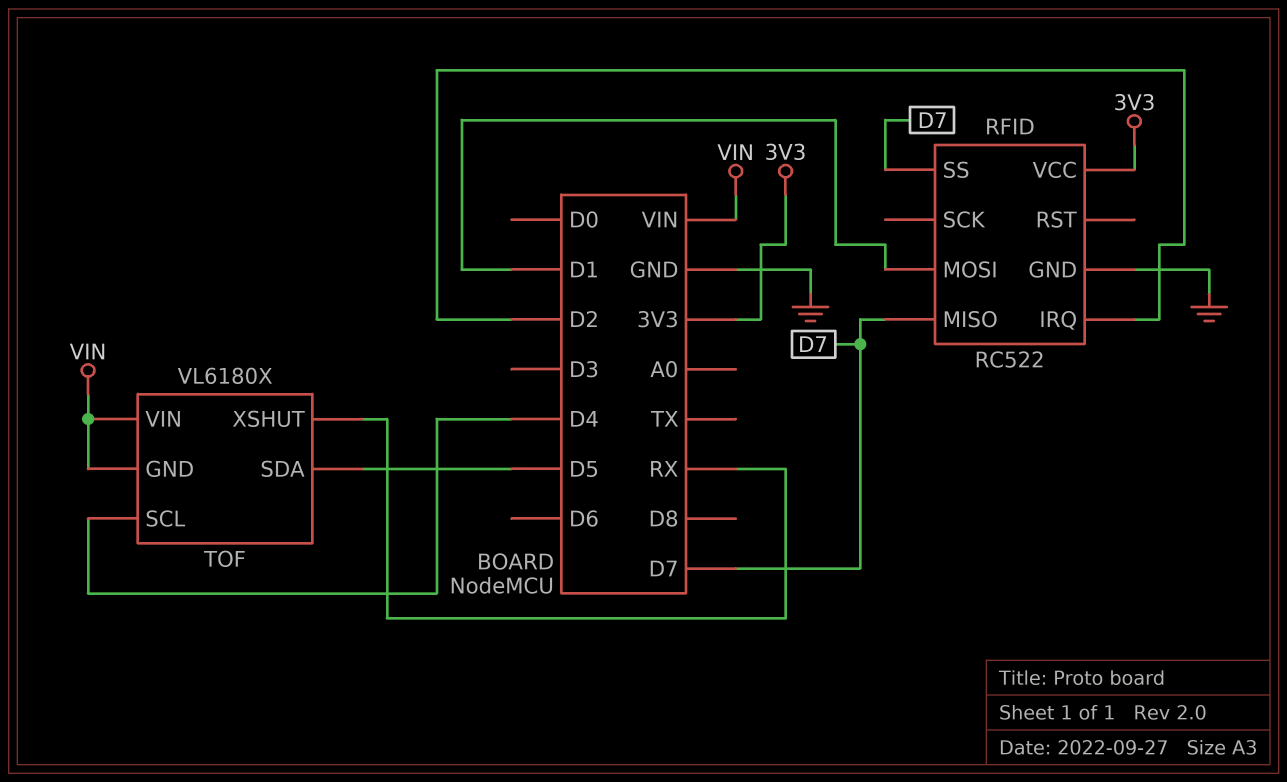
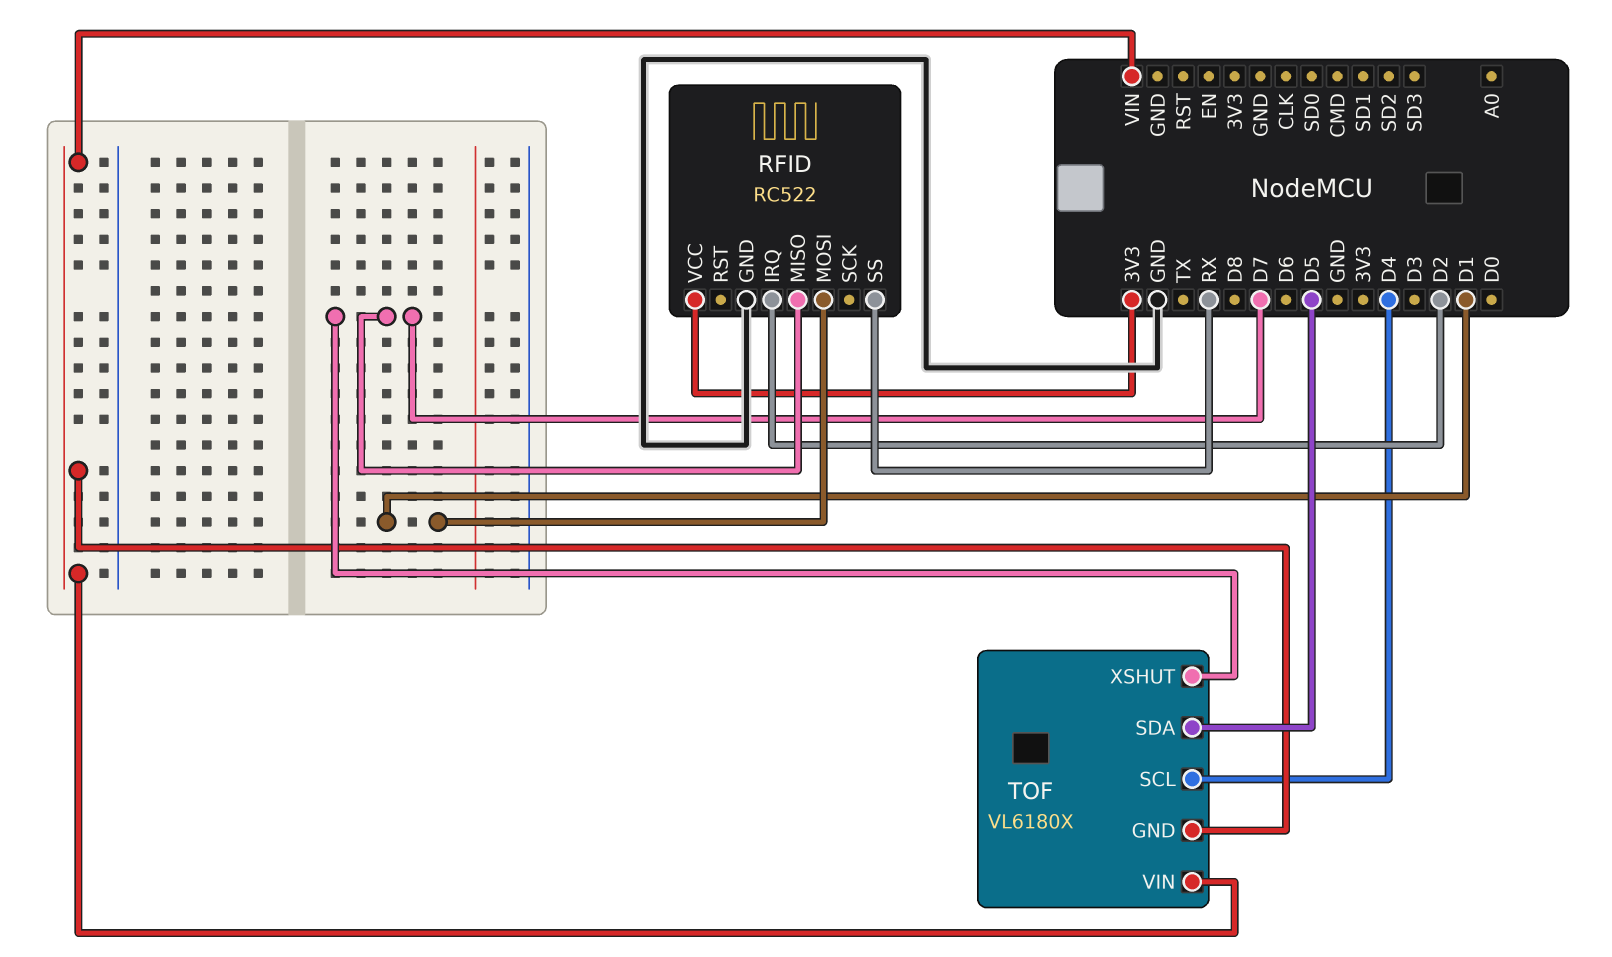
RFID pin SS: D7 -> RX
TOF pin XSHUT: RX -> D7

